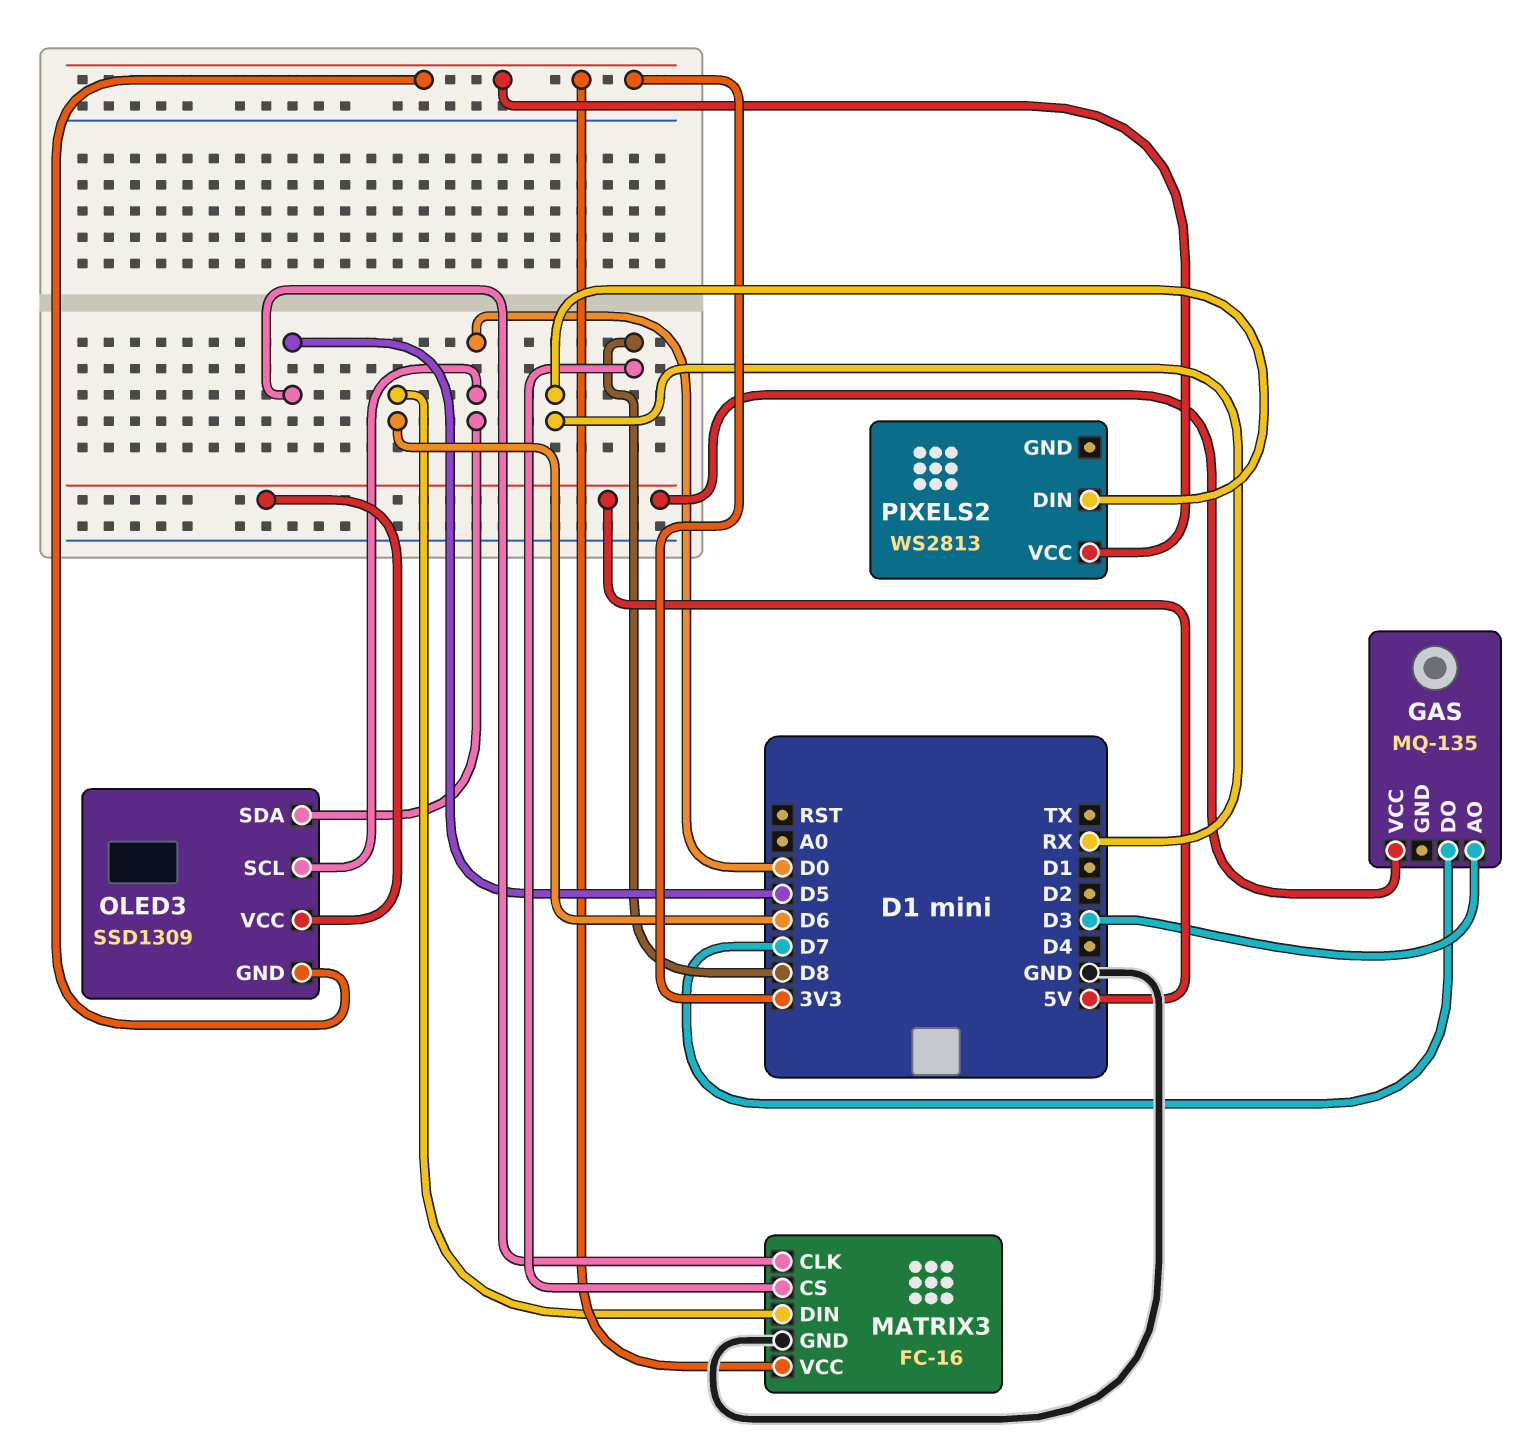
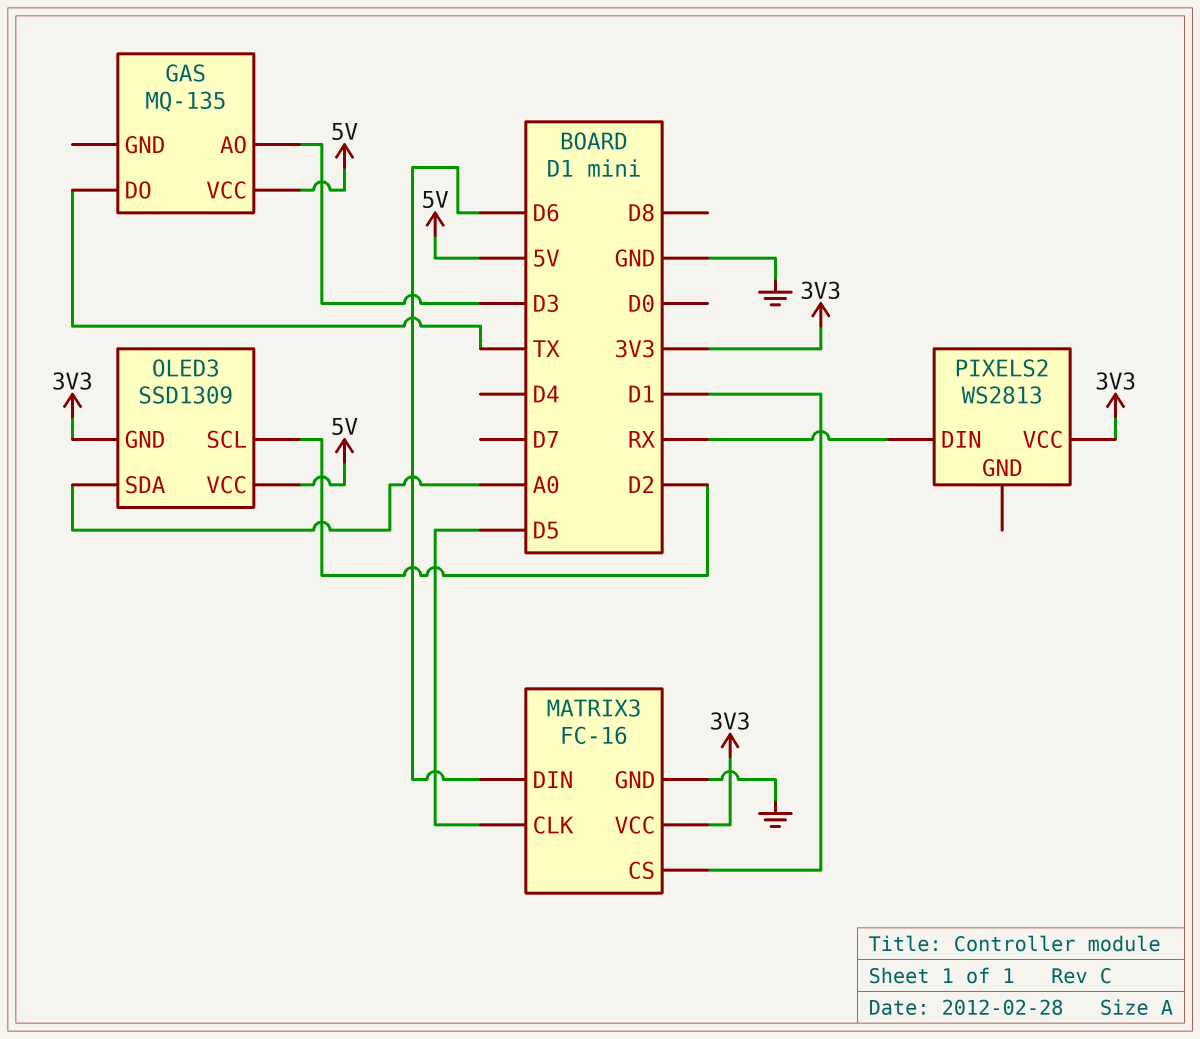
GAS pin DO: D7 -> TX
MATRIX3 pin CS: D8 -> D1
OLED3 pin SCL: D0 -> D2
OLED3 pin SDA: D0 -> A0

